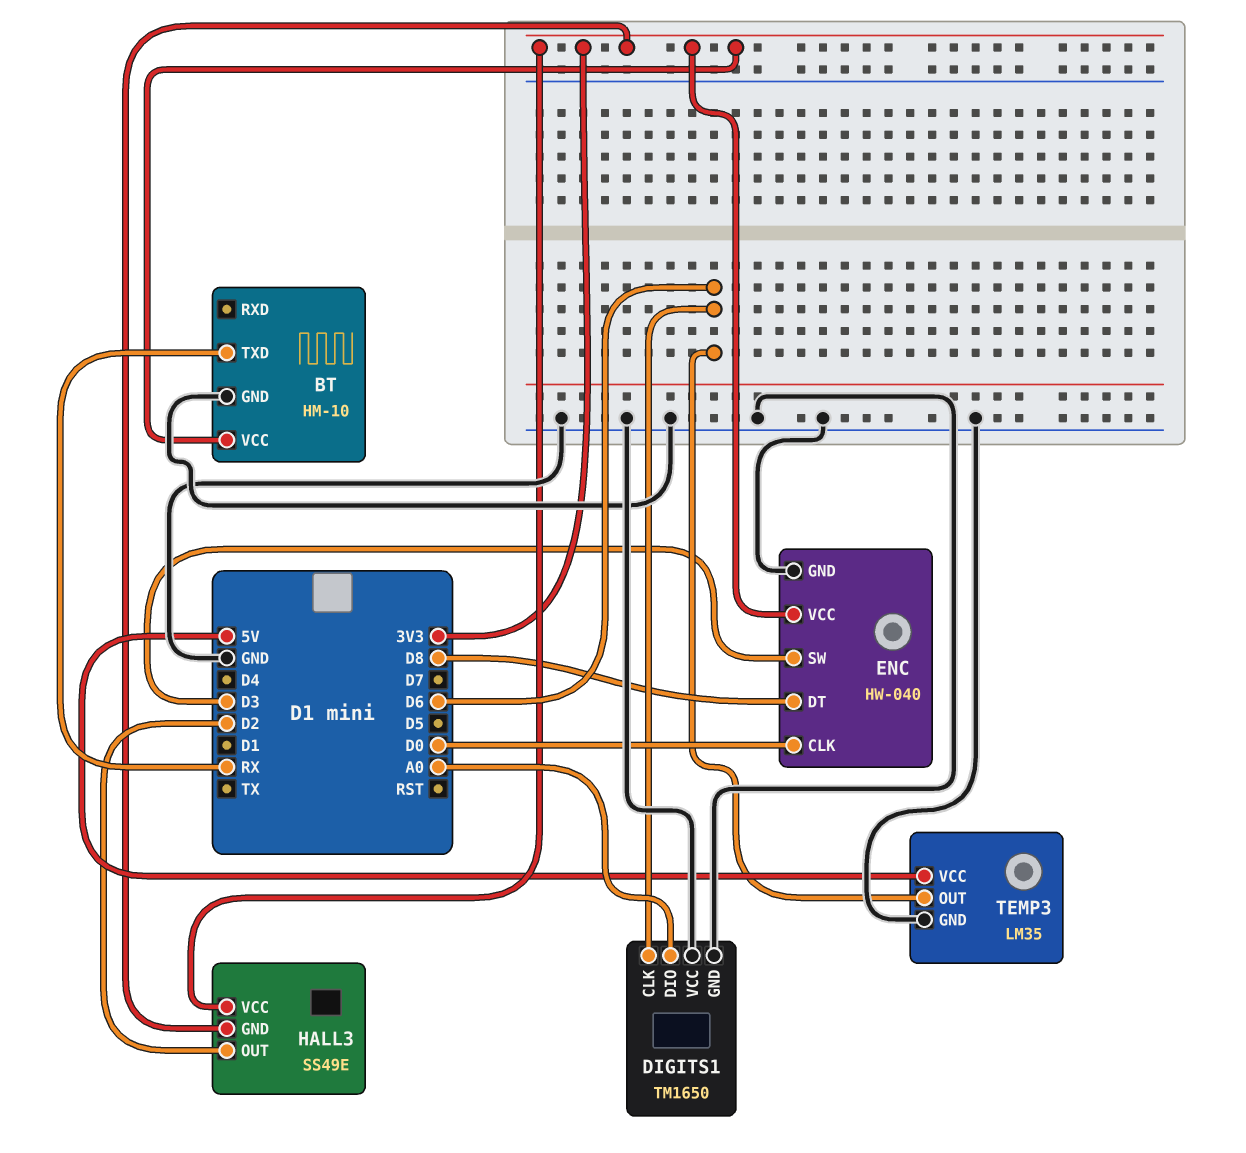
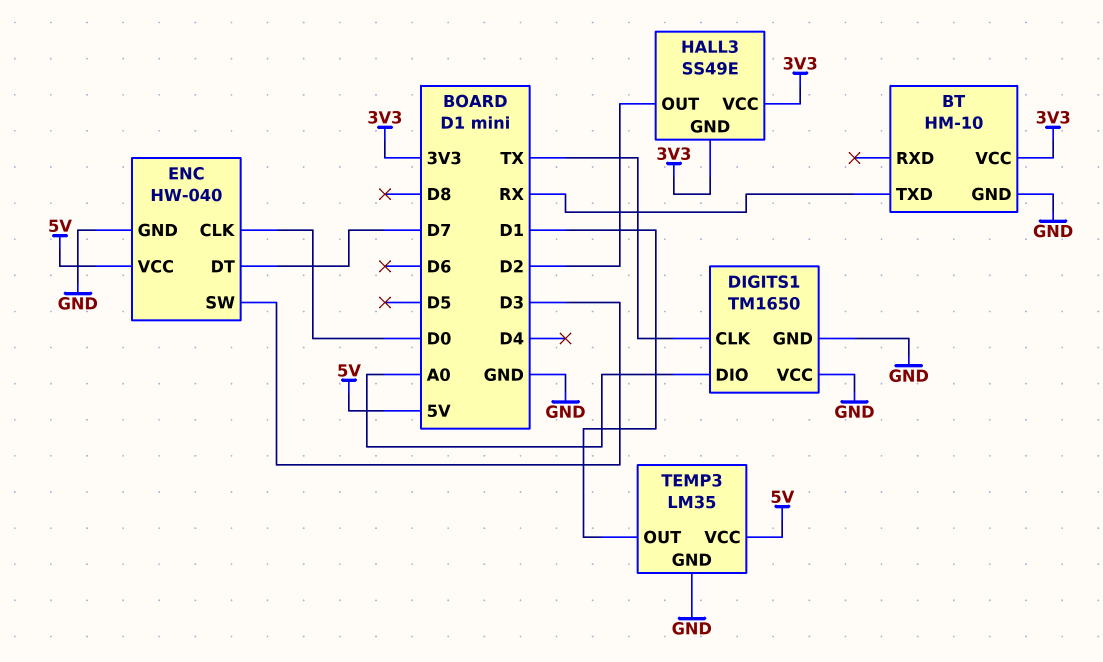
DIGITS1 pin CLK: D6 -> TX
ENC pin DT: D8 -> D7
ENC pin VCC: 3V3 -> 5V
TEMP3 pin OUT: D6 -> D1

